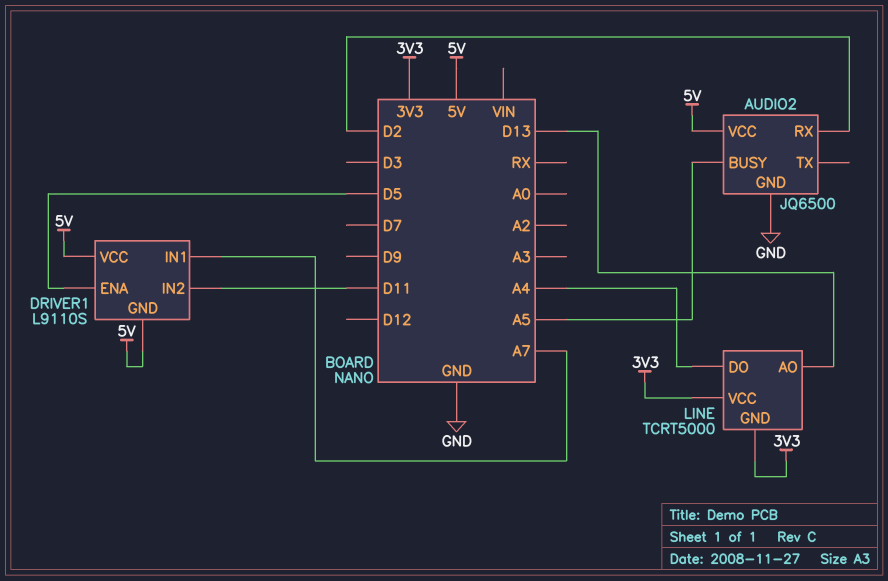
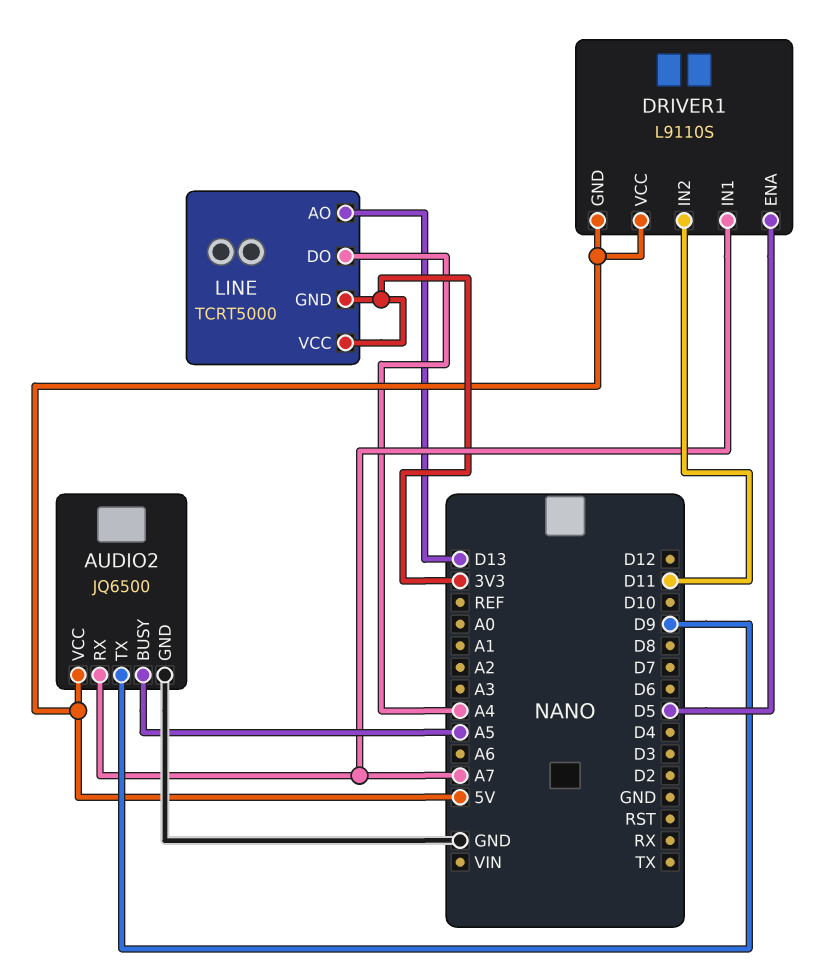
AUDIO2 pin RX: D2 -> A7
AUDIO2 pin TX: none -> D9

